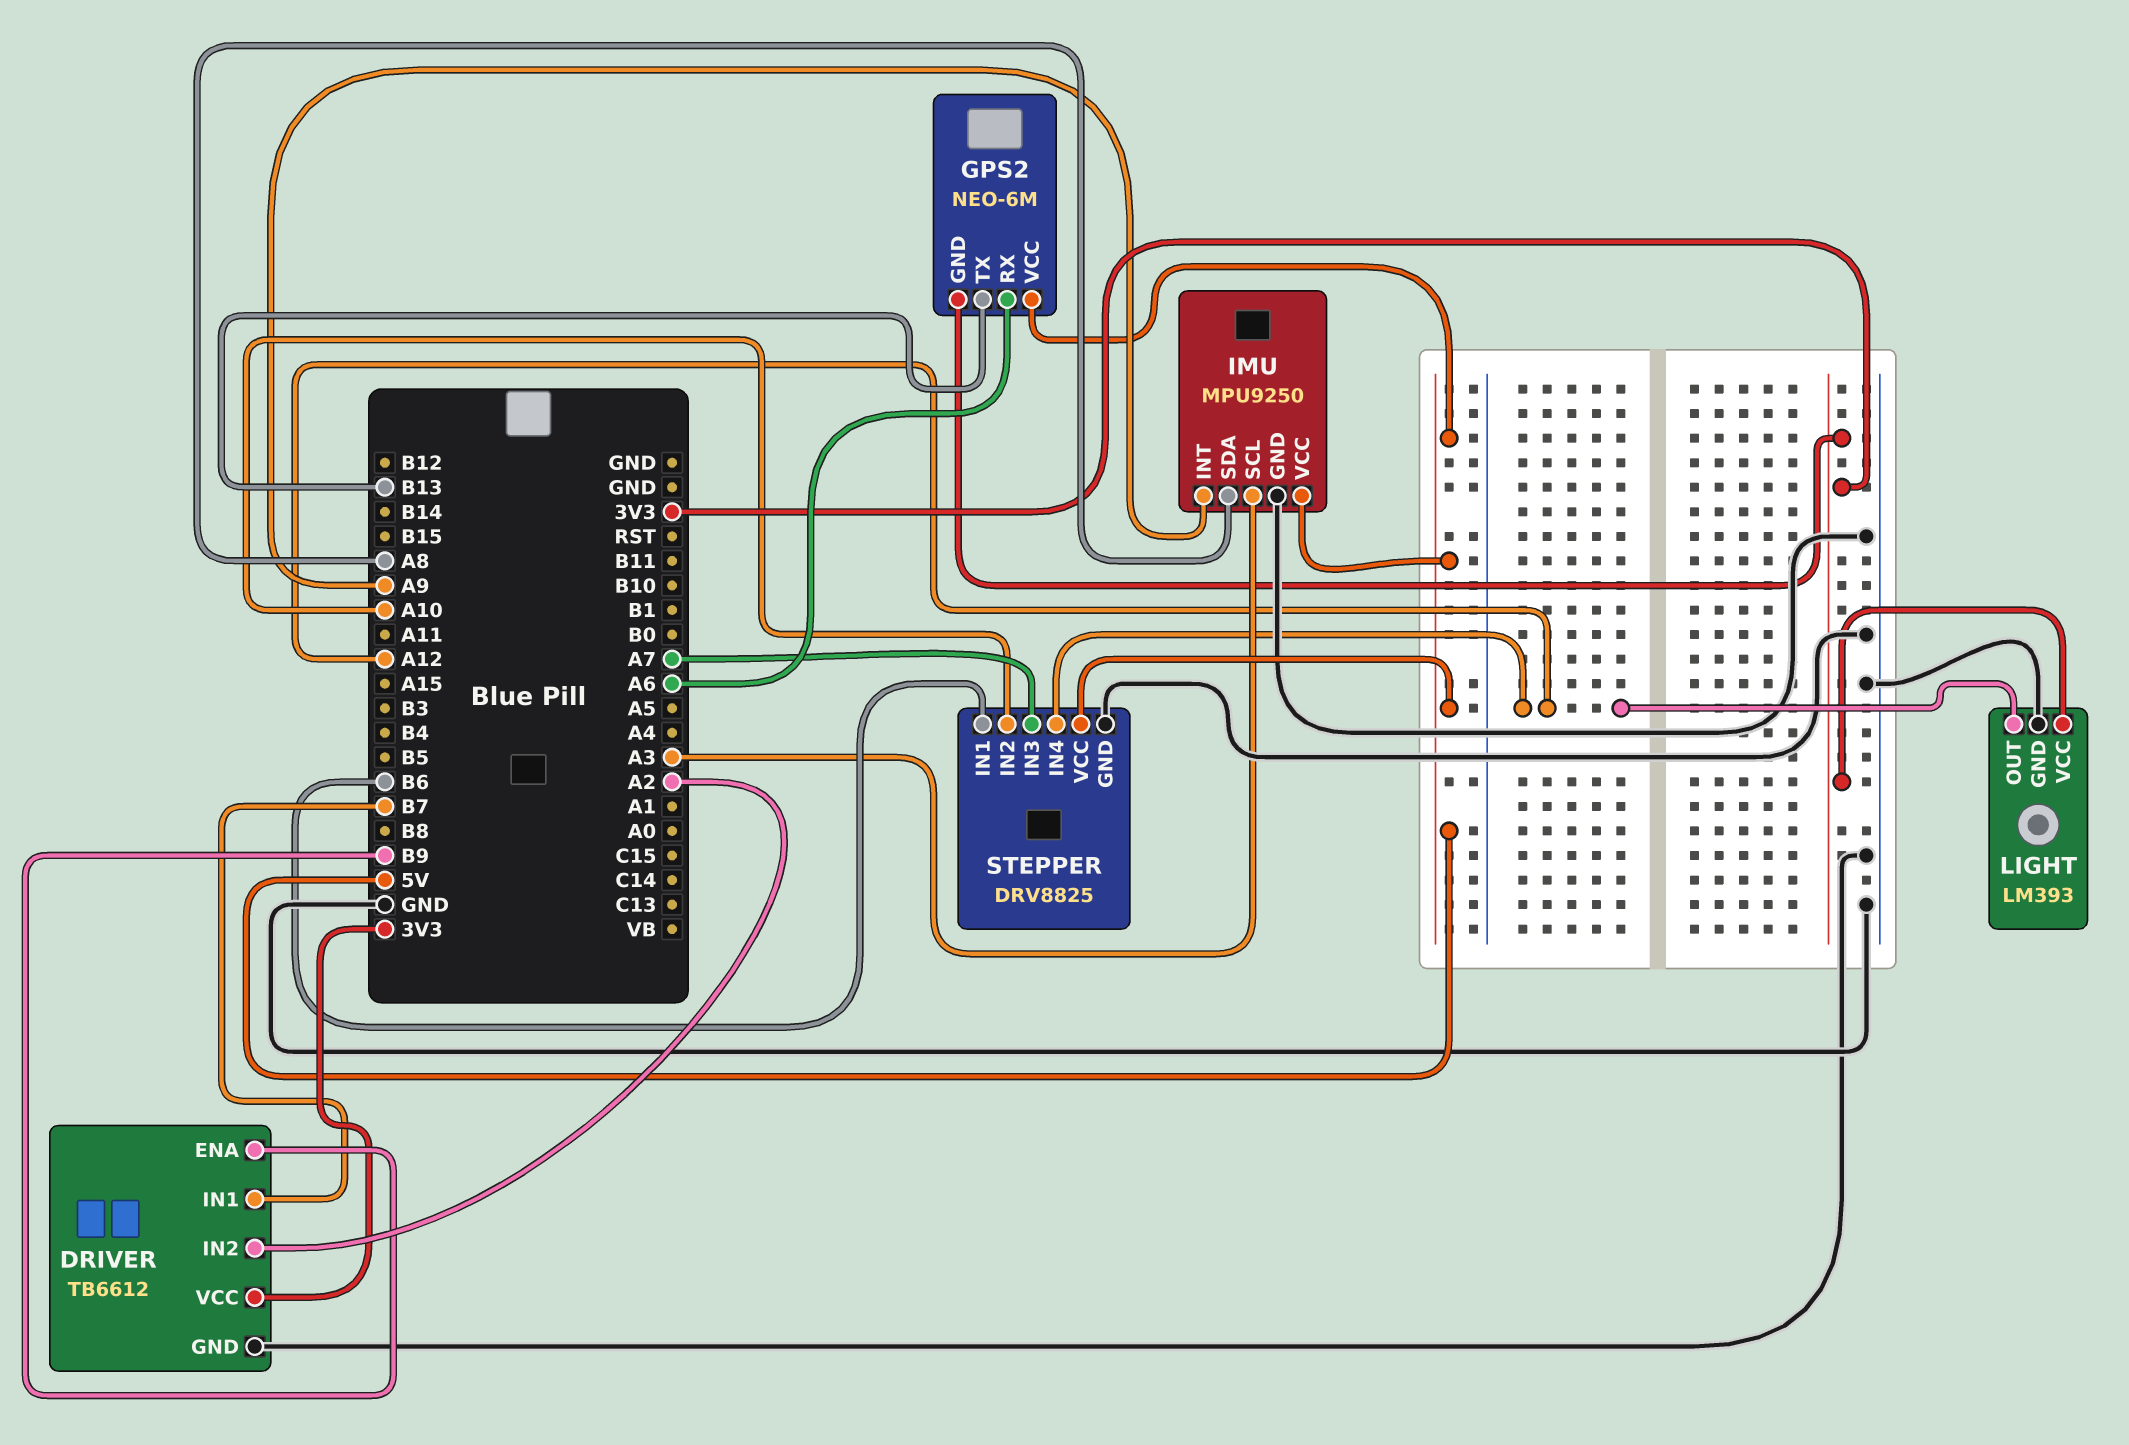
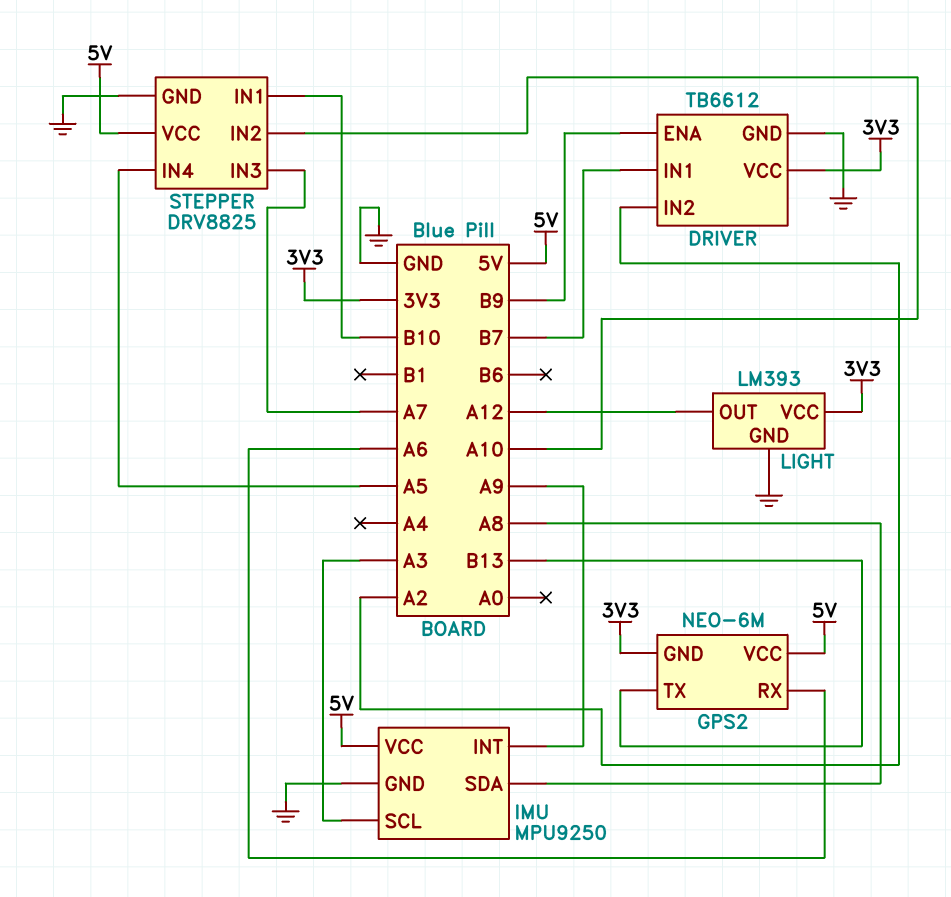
STEPPER pin IN1: B6 -> B10
STEPPER pin IN4: A12 -> A5

